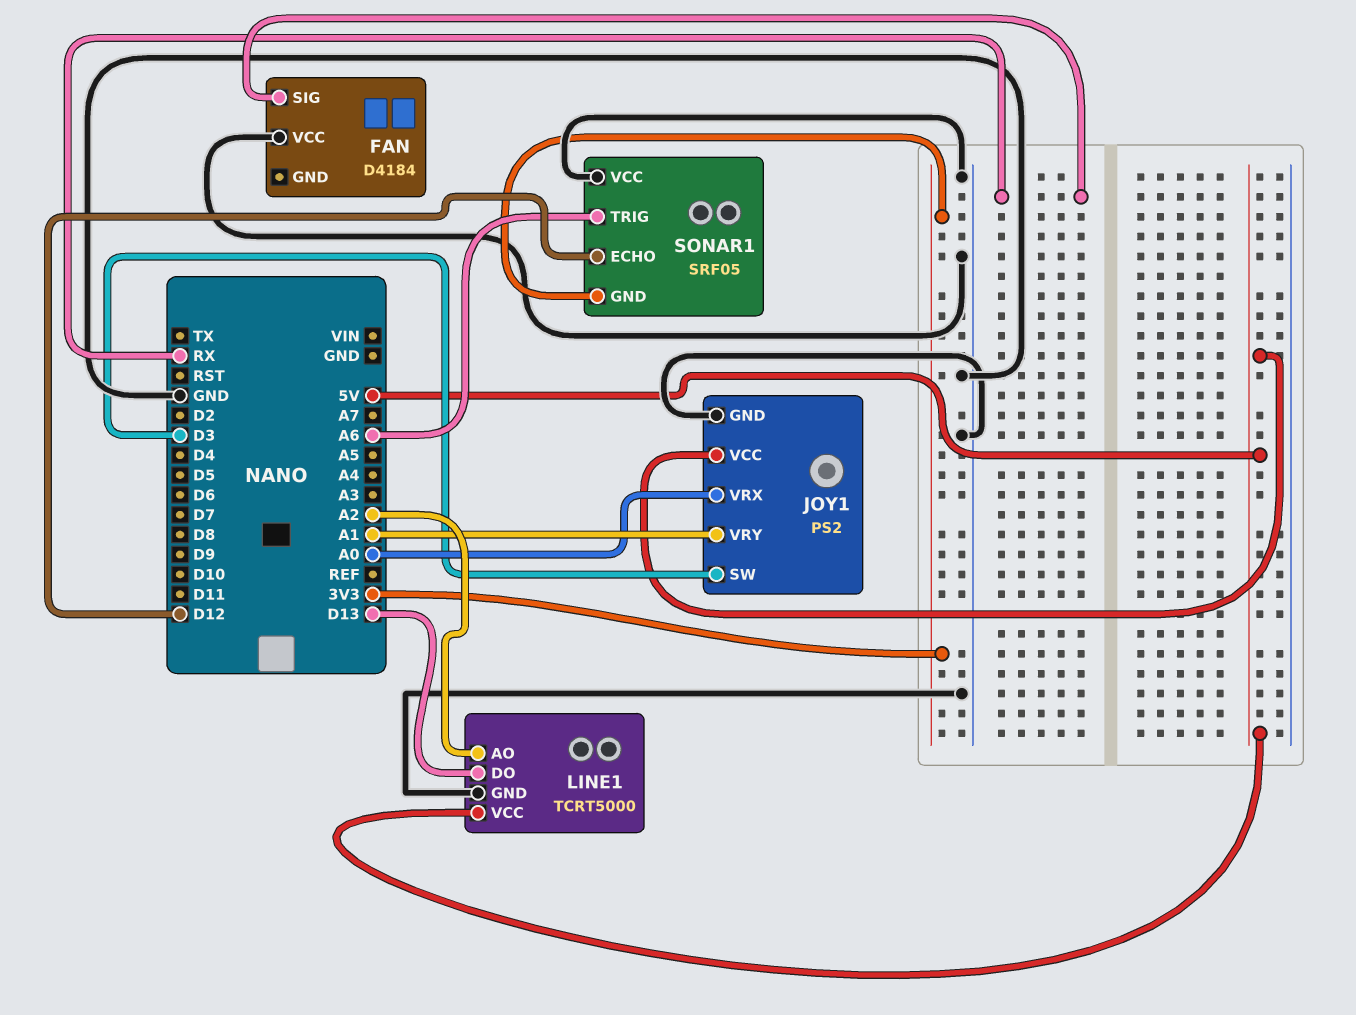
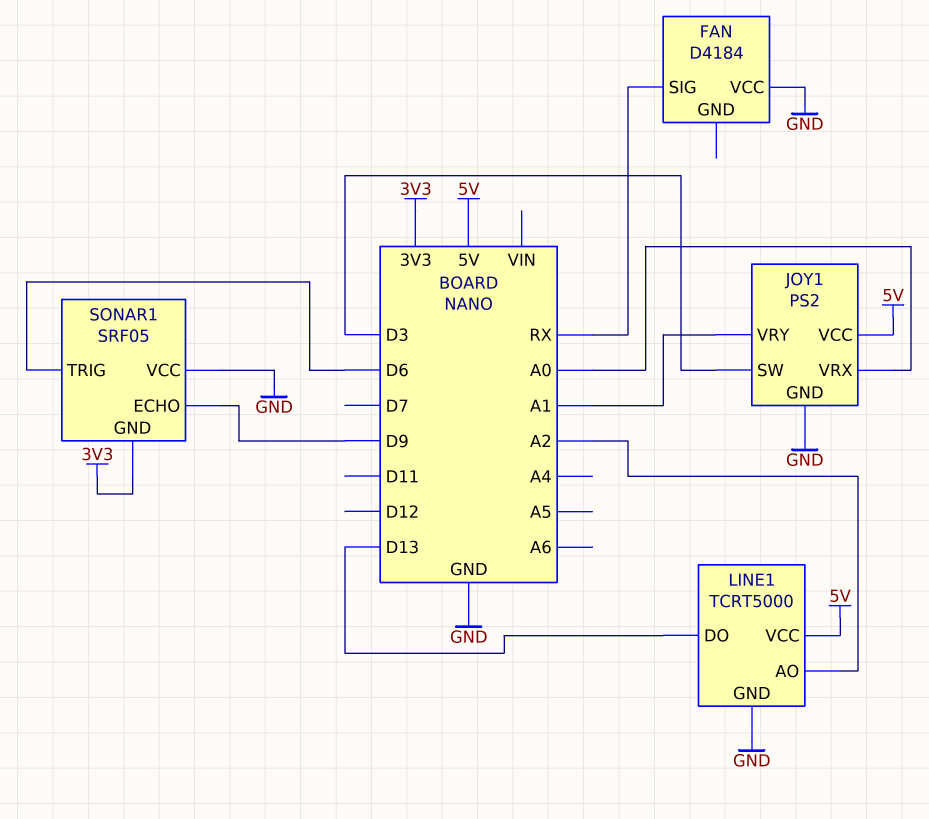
SONAR1 pin ECHO: D12 -> D9
SONAR1 pin TRIG: A6 -> D6

